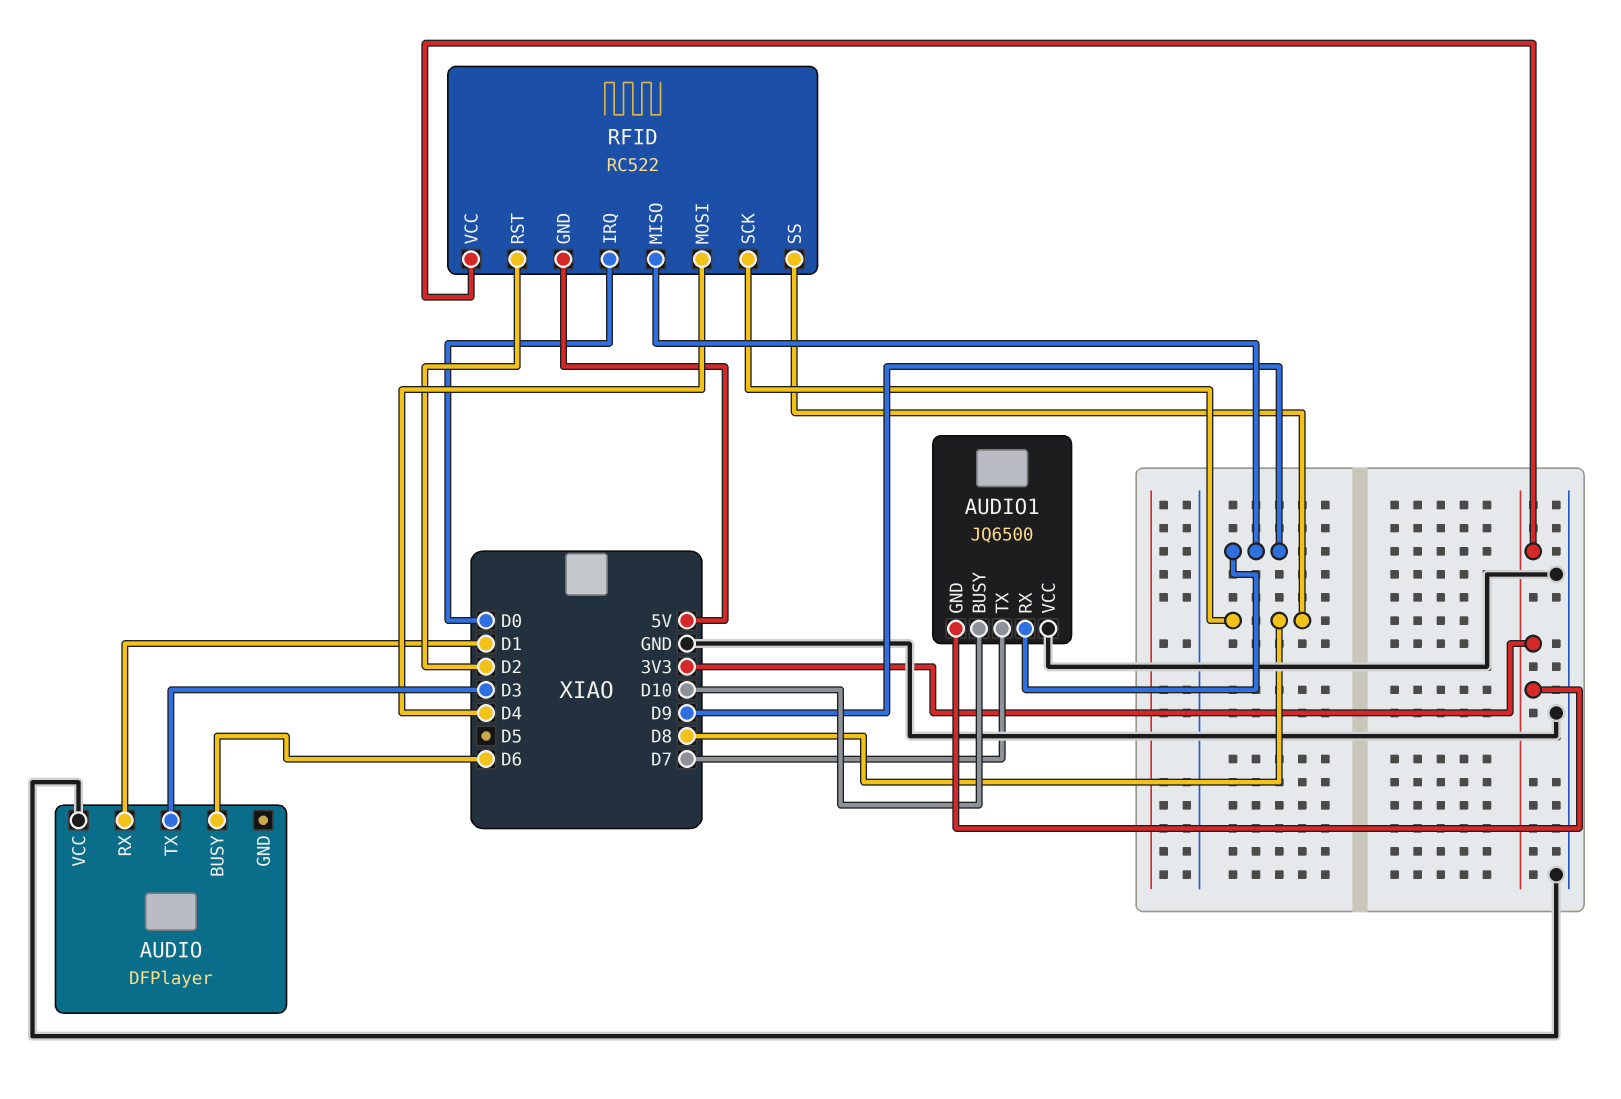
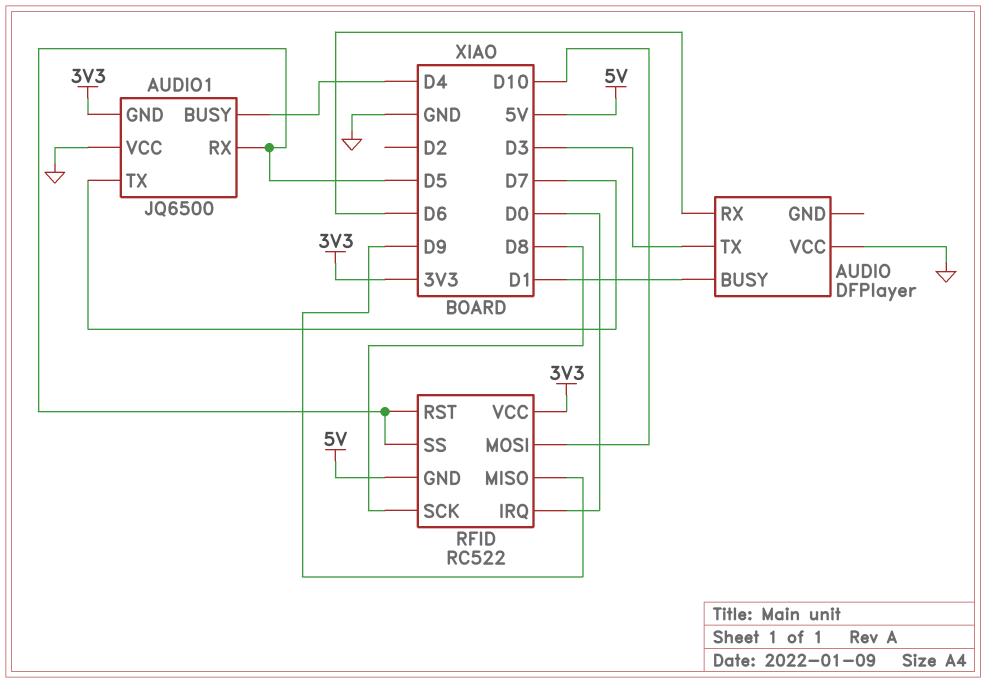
AUDIO pin BUSY: D6 -> D1
AUDIO pin RX: D1 -> D6
AUDIO1 pin BUSY: D10 -> D4
AUDIO1 pin RX: D9 -> D5
RFID pin MOSI: D4 -> D10
RFID pin RST: D2 -> D5
RFID pin SS: D8 -> D5

